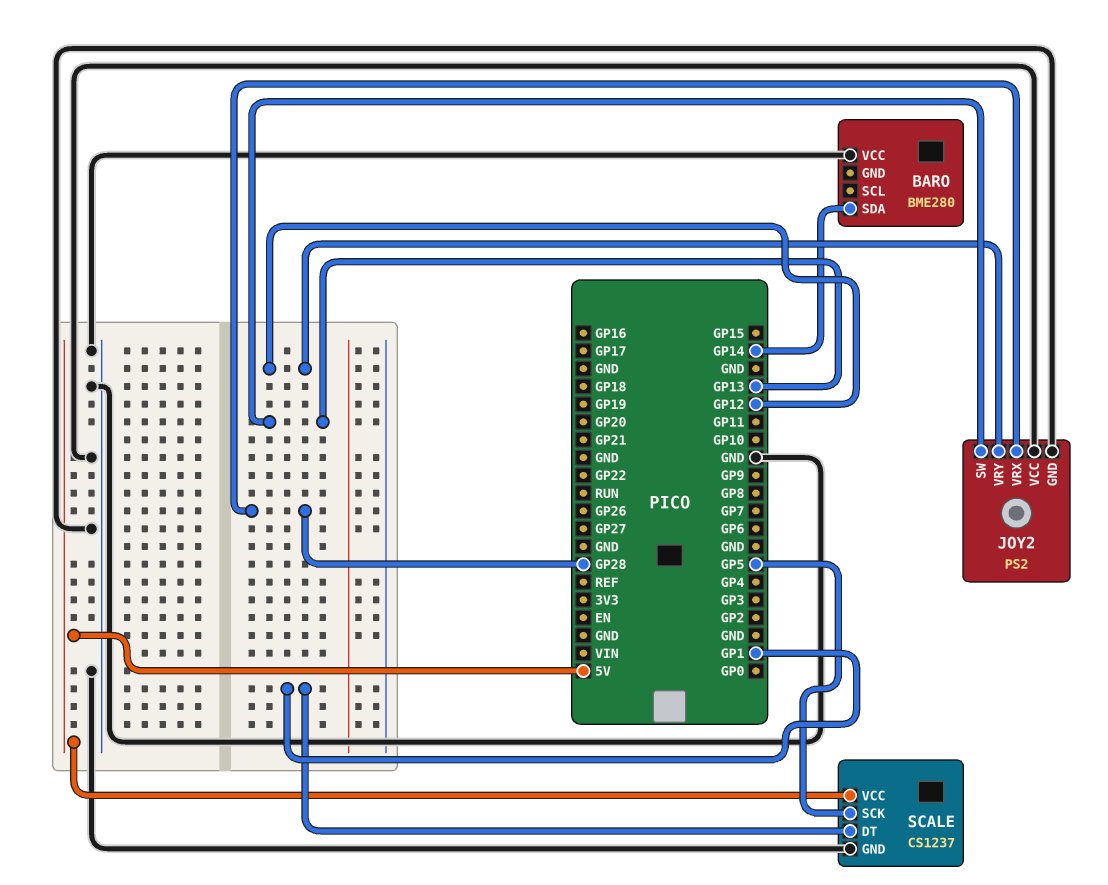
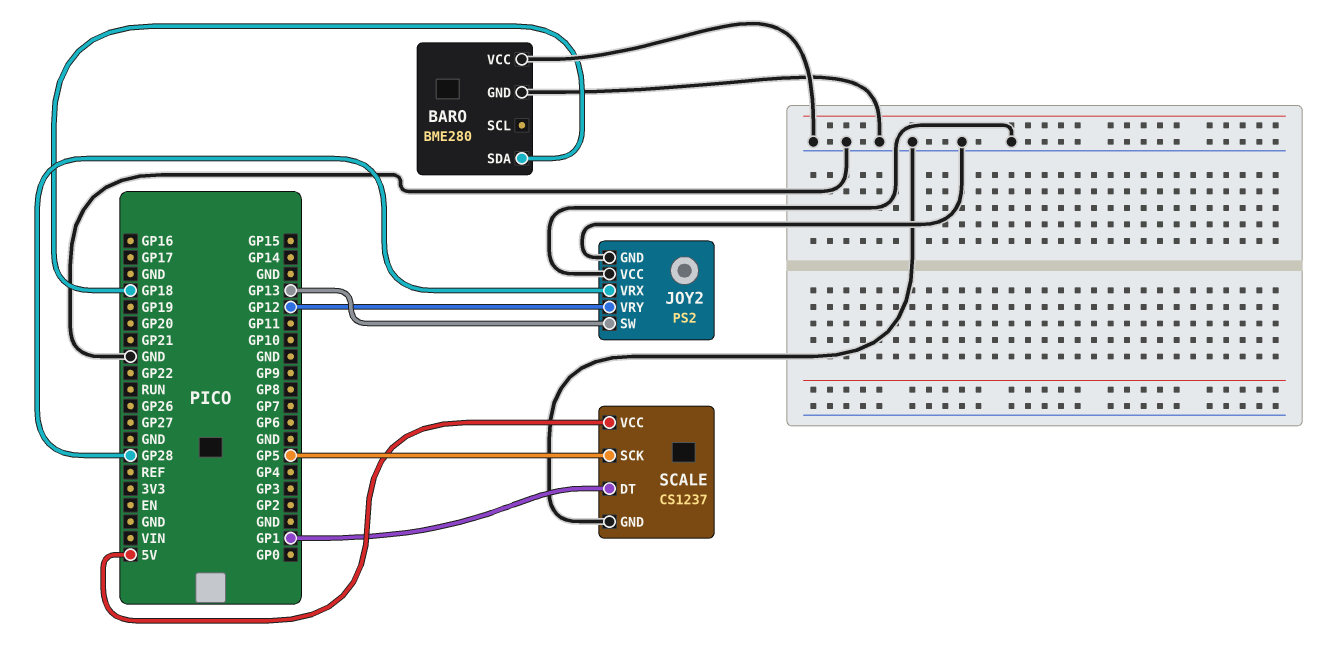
BARO pin GND: none -> GND
BARO pin SDA: GP14 -> GP18

